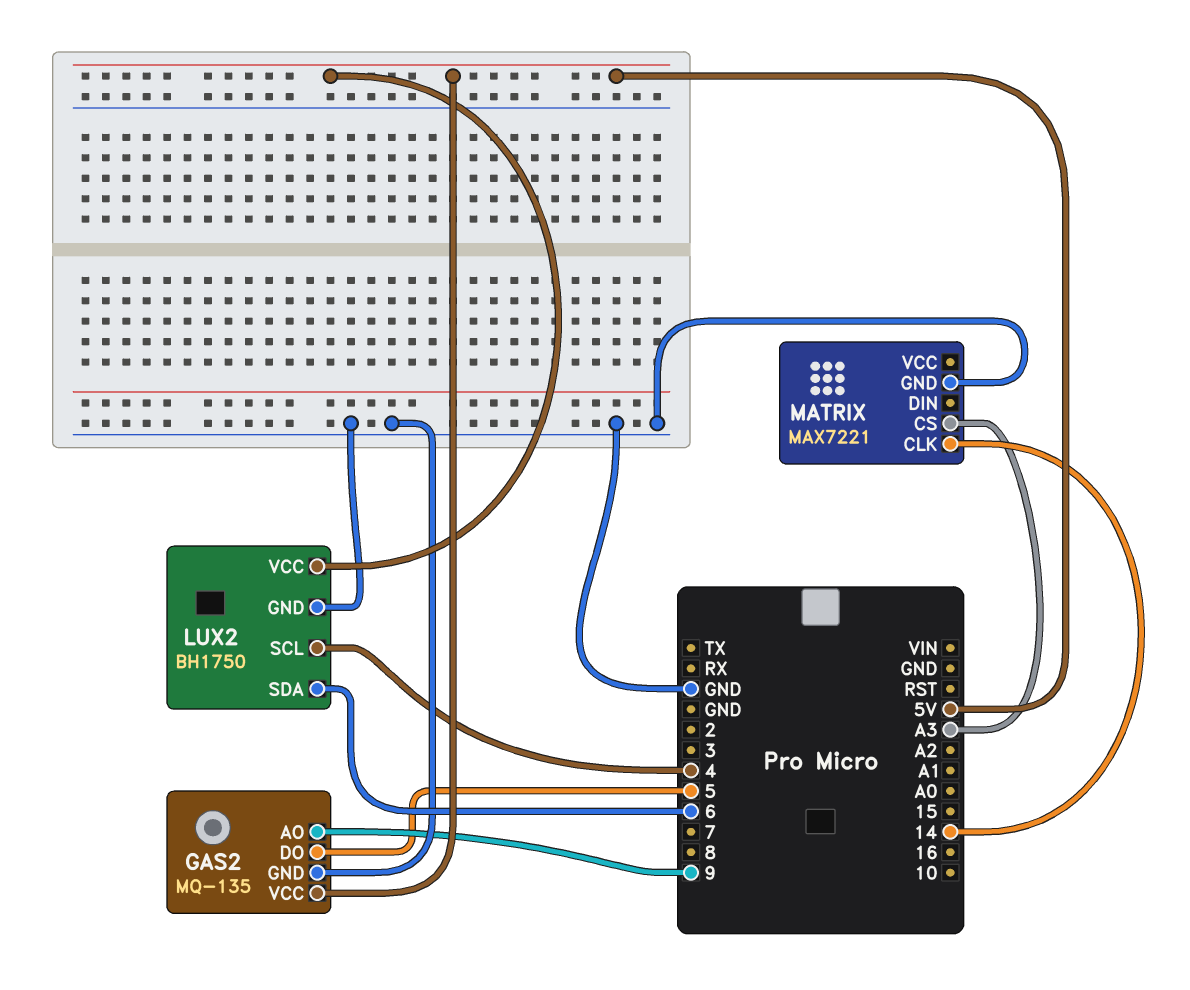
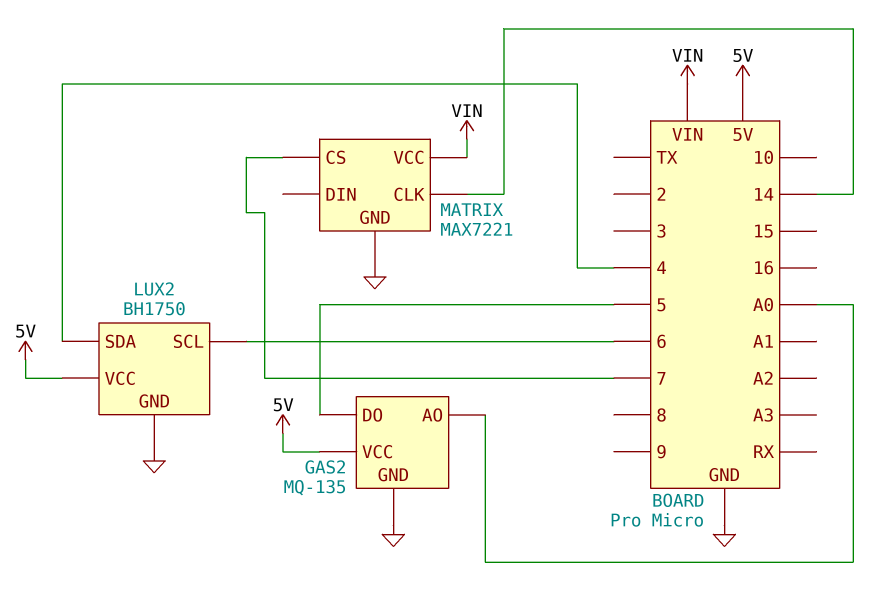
GAS2 pin AO: 9 -> A0
LUX2 pin SCL: 4 -> 6
LUX2 pin SDA: 6 -> 4
MATRIX pin CS: A3 -> 7
MATRIX pin VCC: none -> VIN

